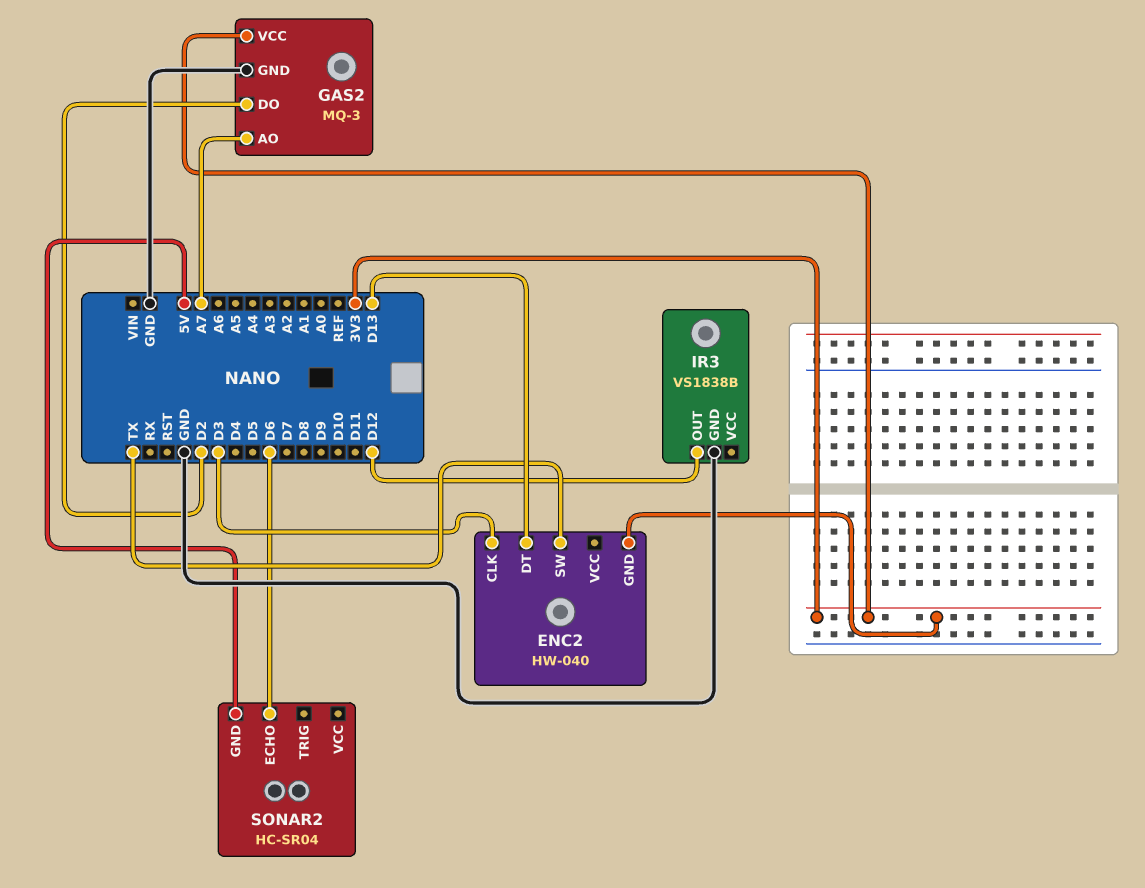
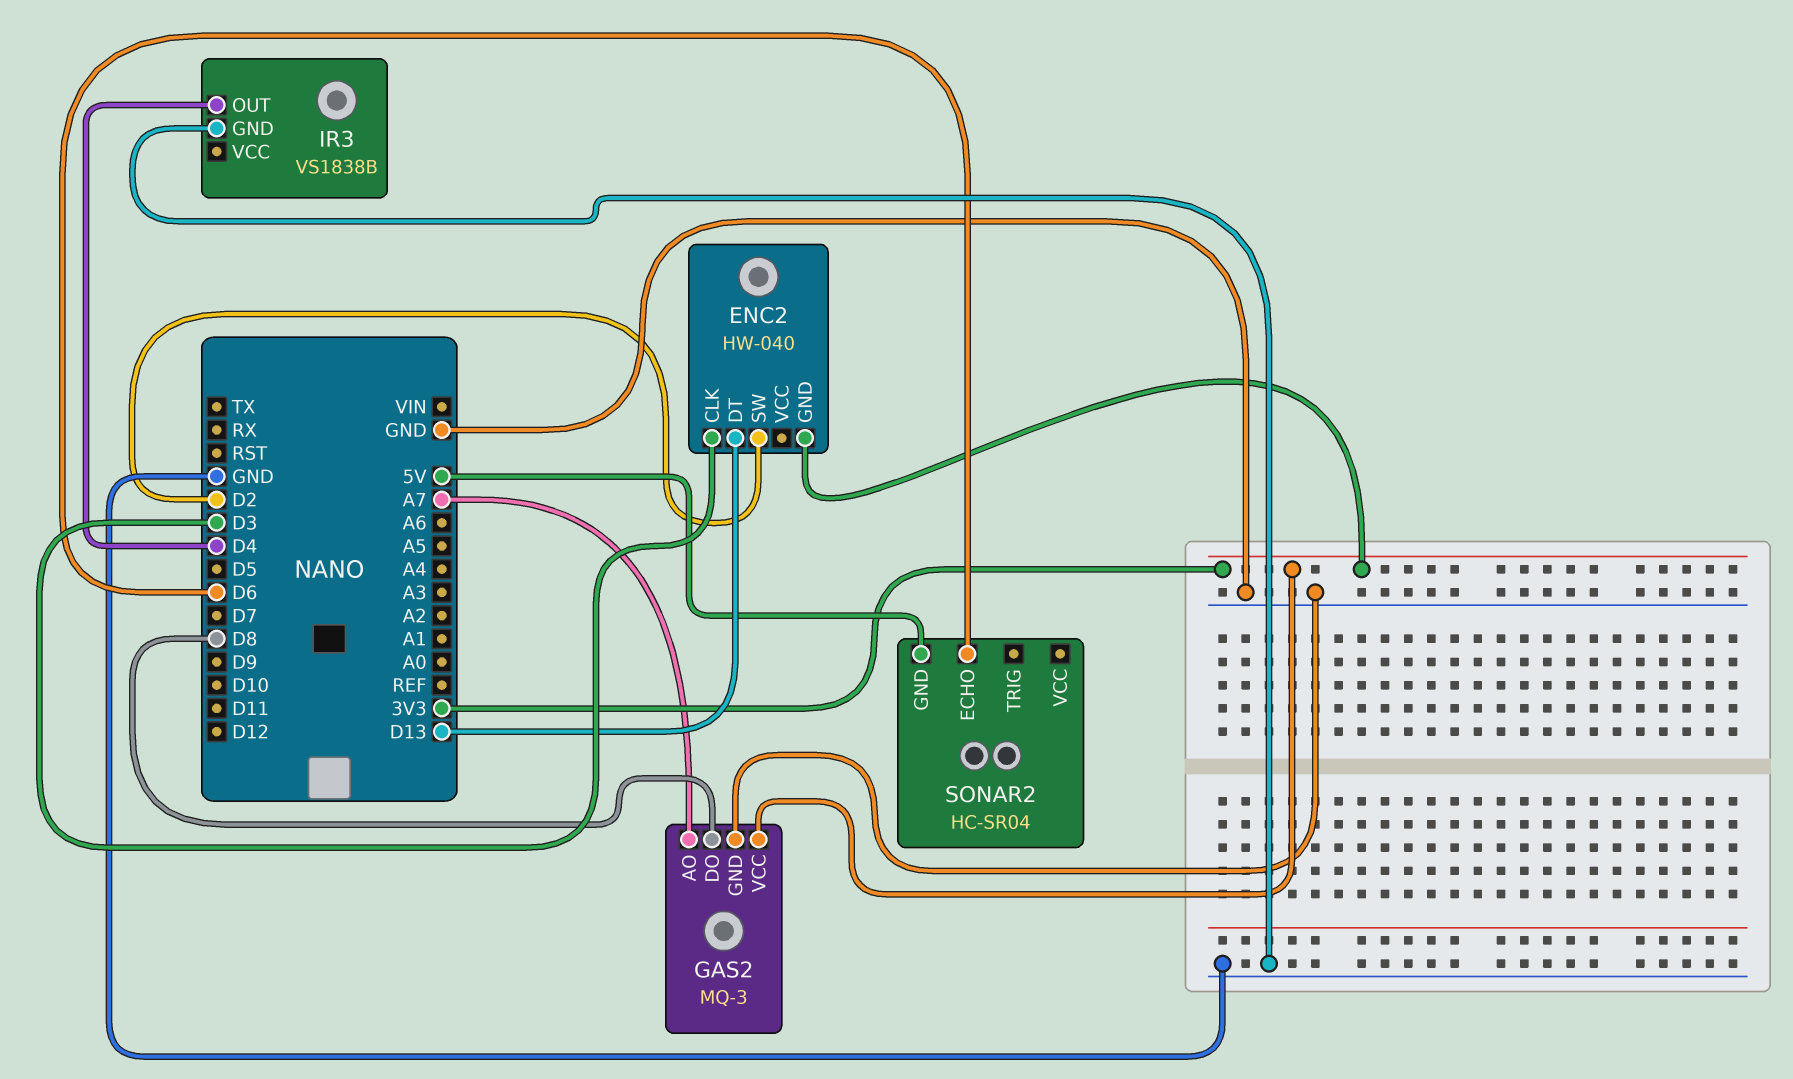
ENC2 pin SW: TX -> D2
GAS2 pin DO: D2 -> D8
IR3 pin OUT: D12 -> D4

